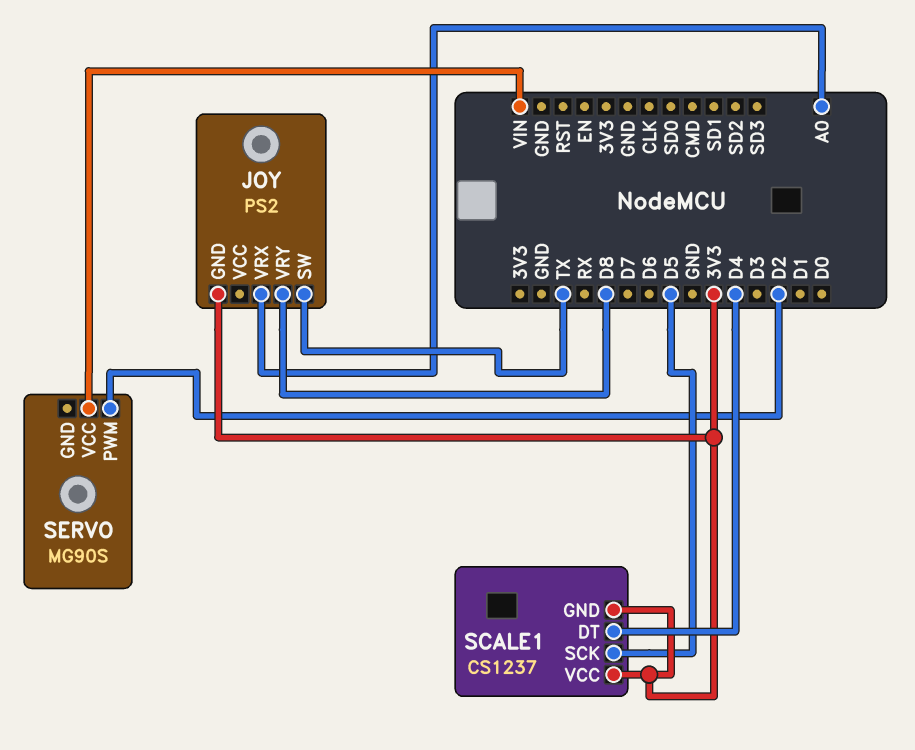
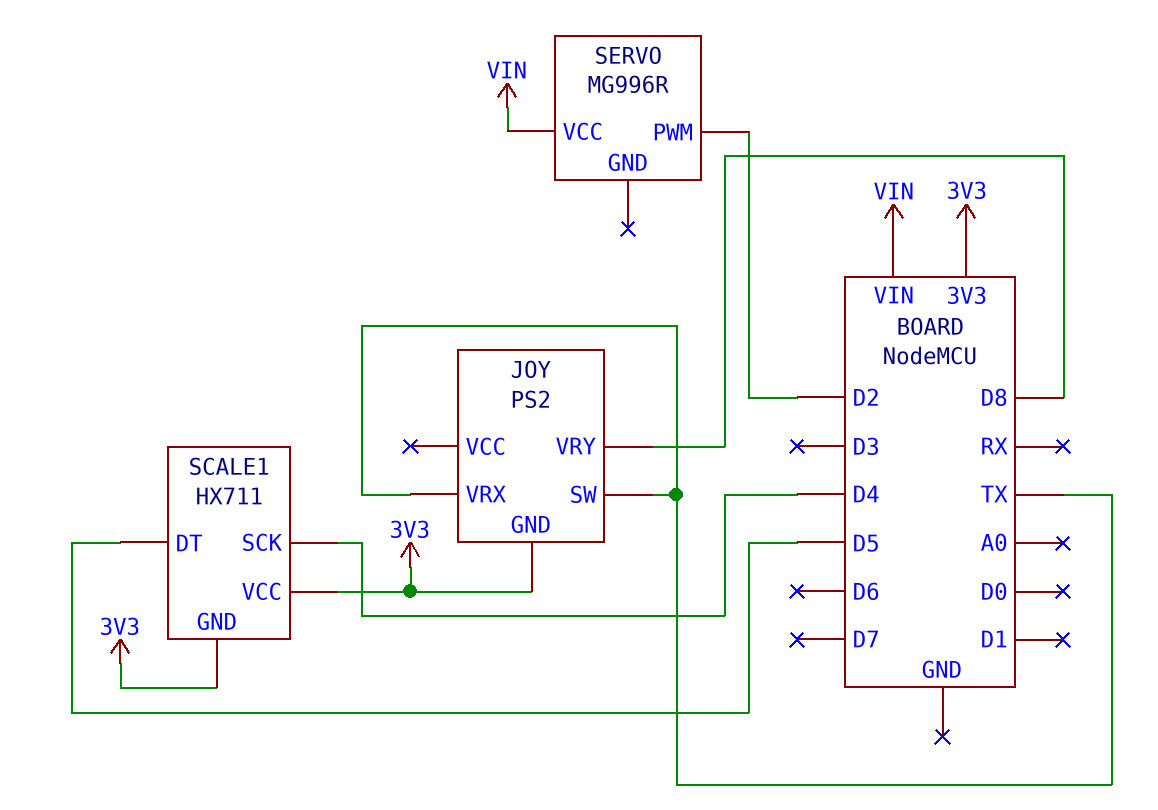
JOY pin VRX: A0 -> TX
SCALE1: CS1237 -> HX711
SCALE1 pin DT: D4 -> D5
SCALE1 pin SCK: D5 -> D4
SERVO: MG90S -> MG996R

